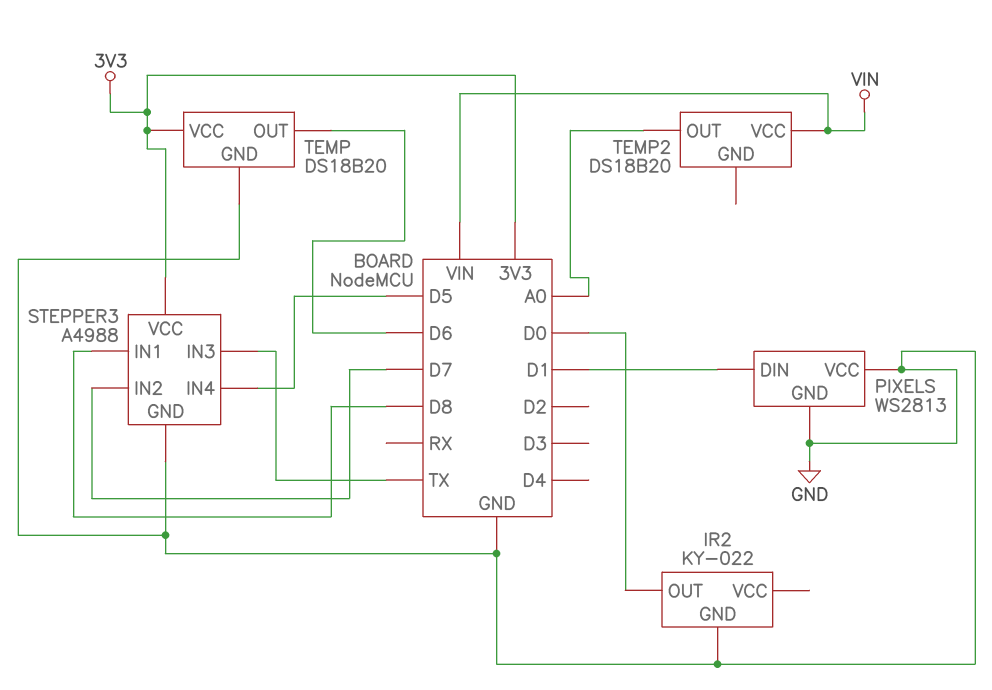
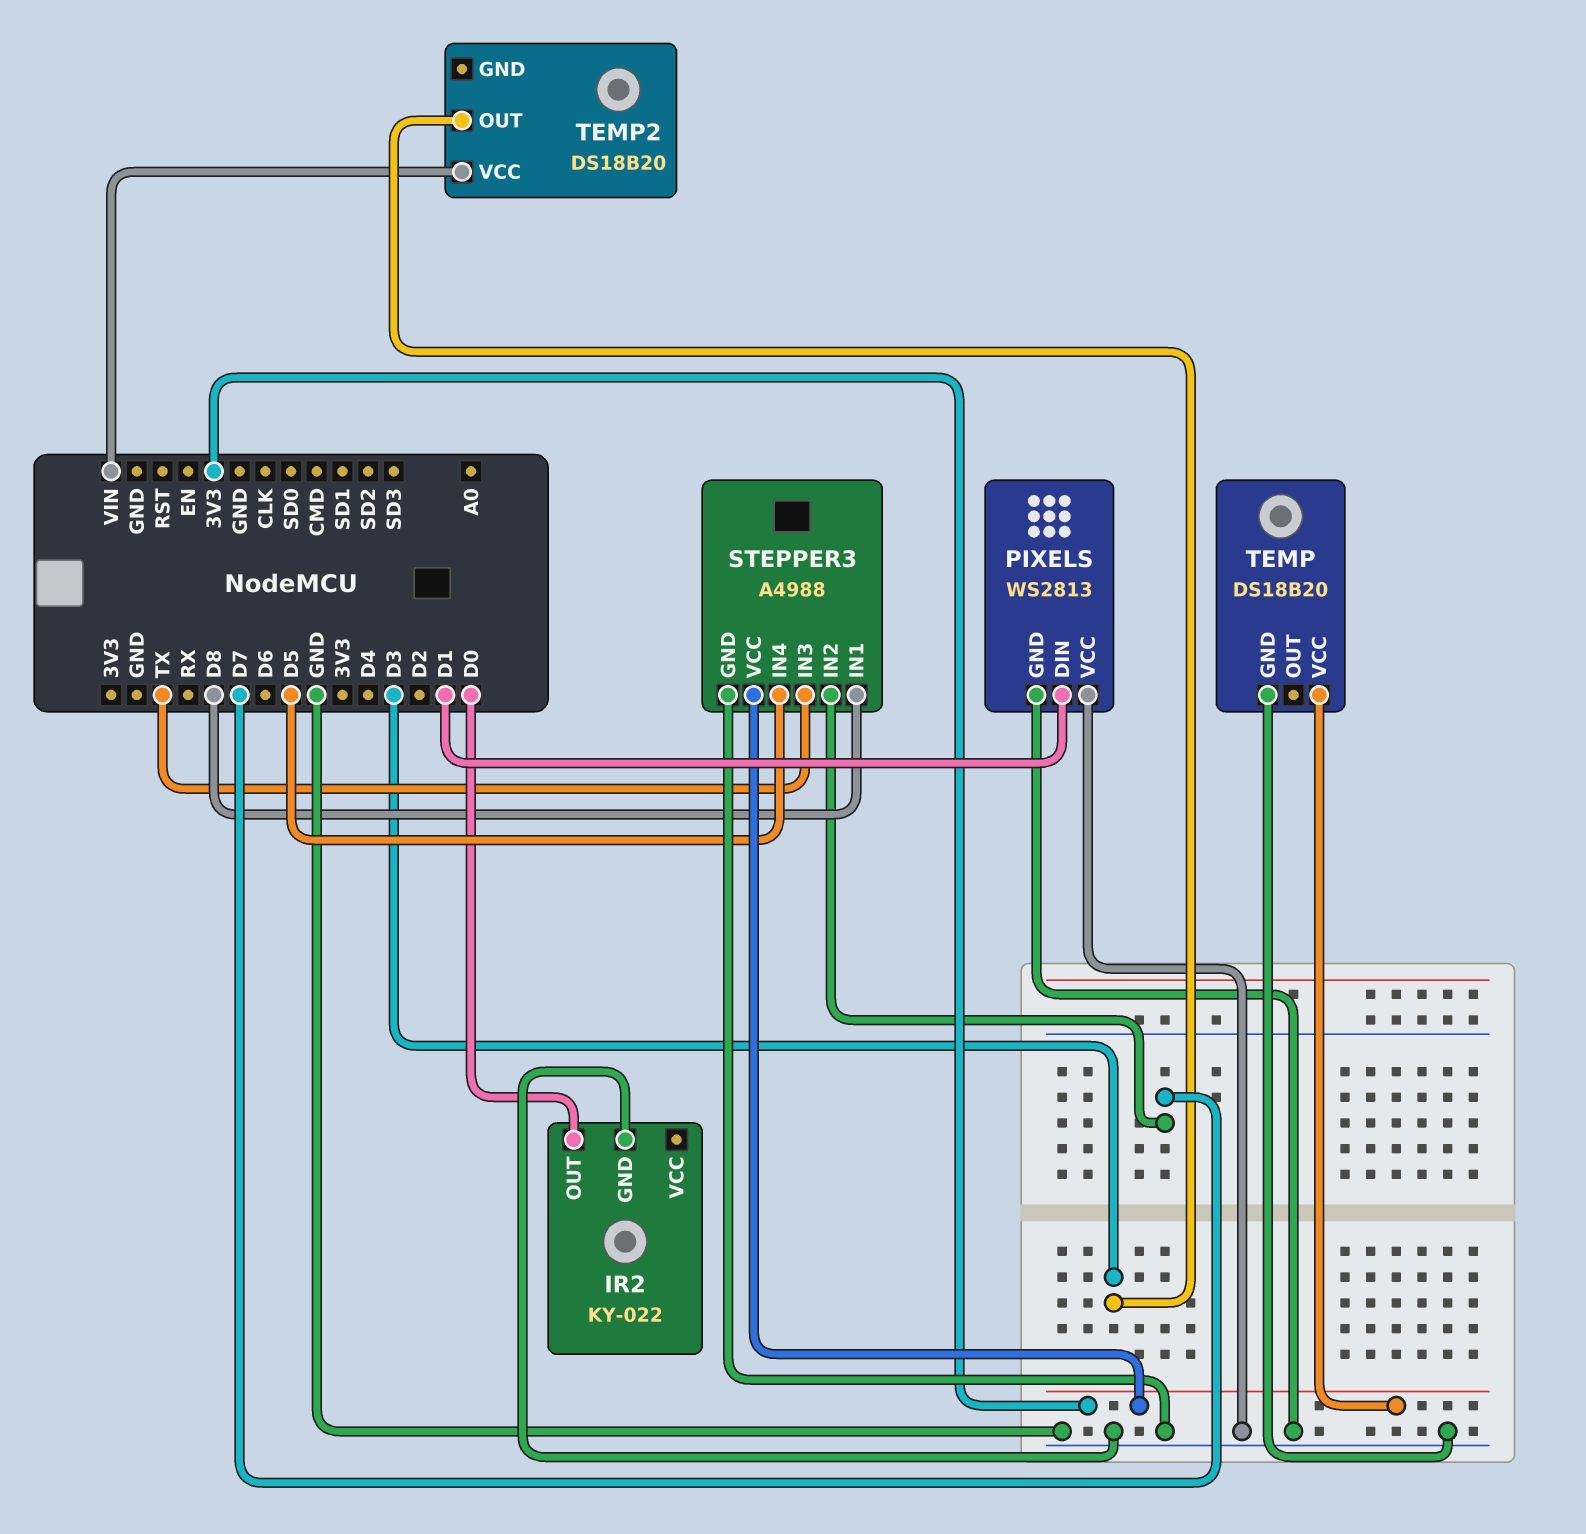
TEMP pin OUT: D6 -> none
TEMP2 pin OUT: A0 -> D3

